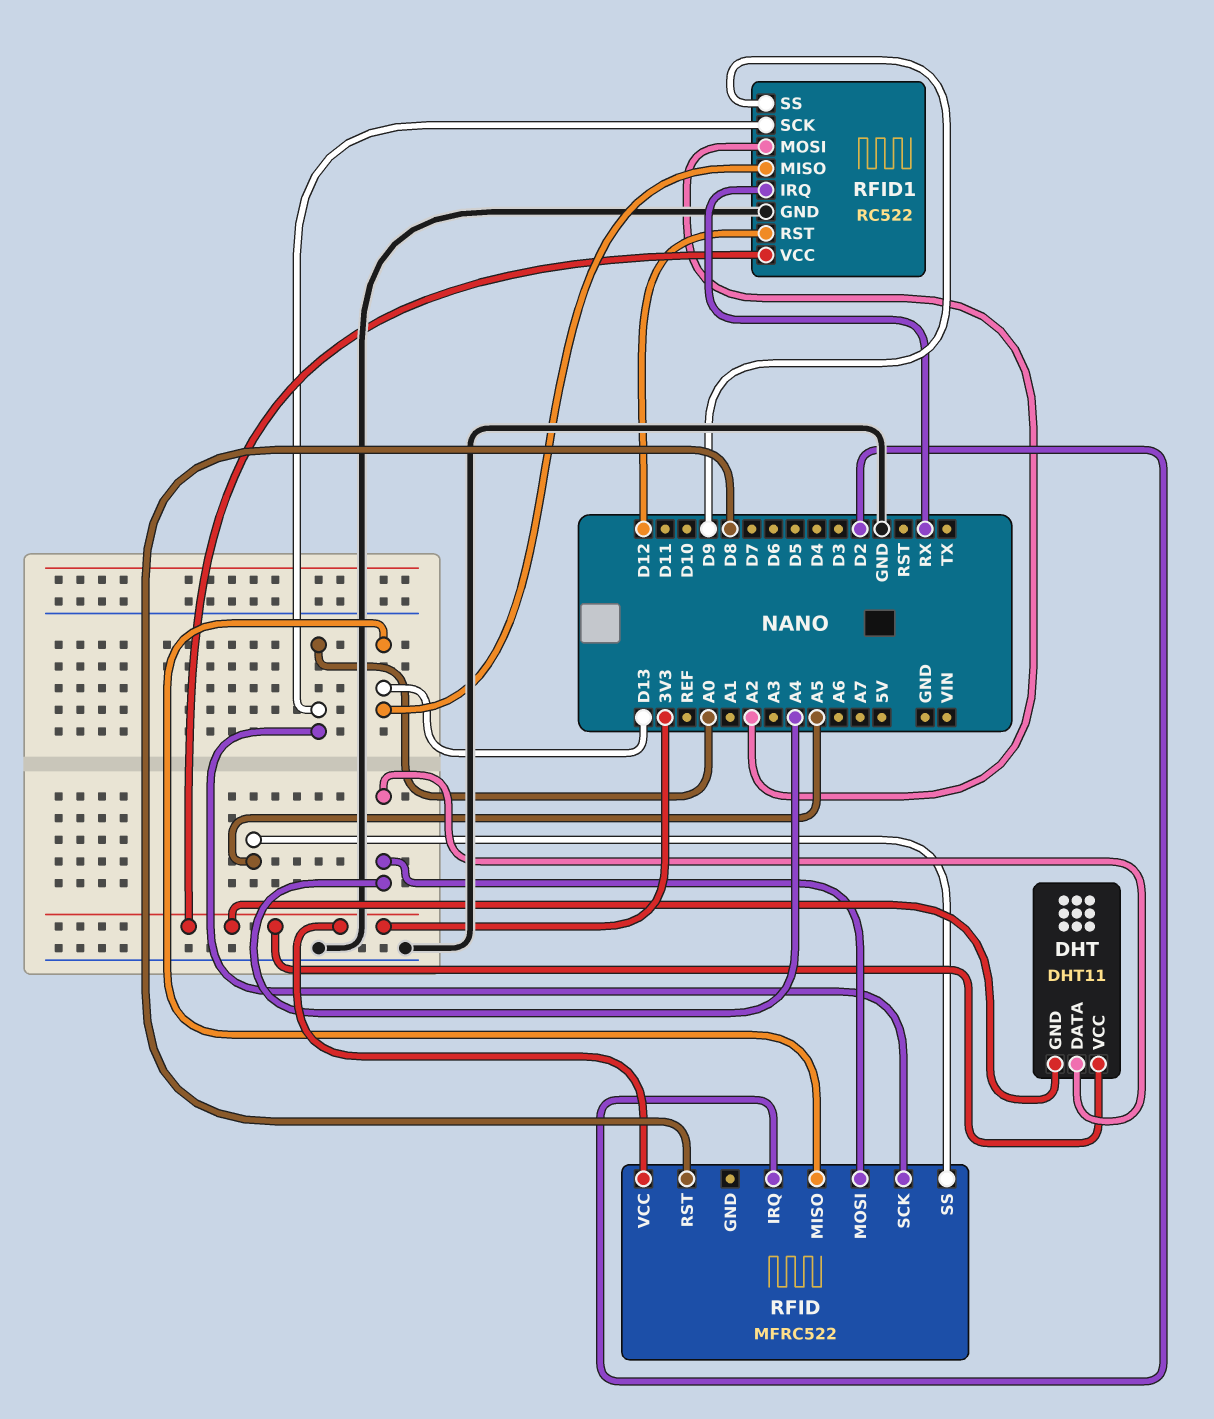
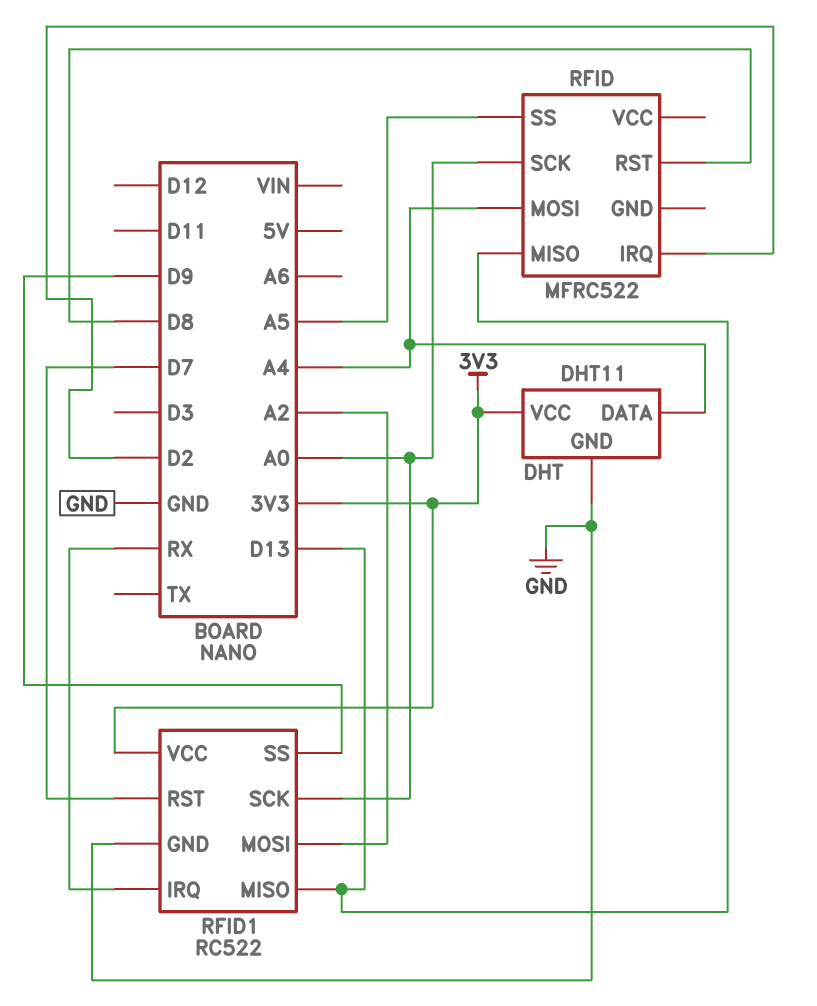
DHT pin GND: 3V3 -> GND
RFID pin VCC: 3V3 -> none
RFID1 pin RST: D12 -> D7

